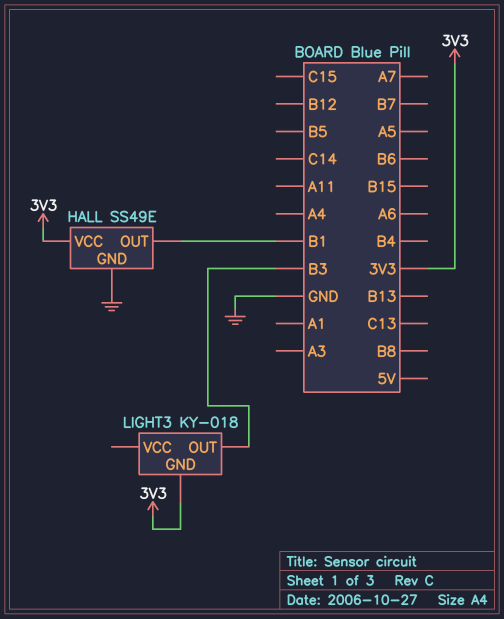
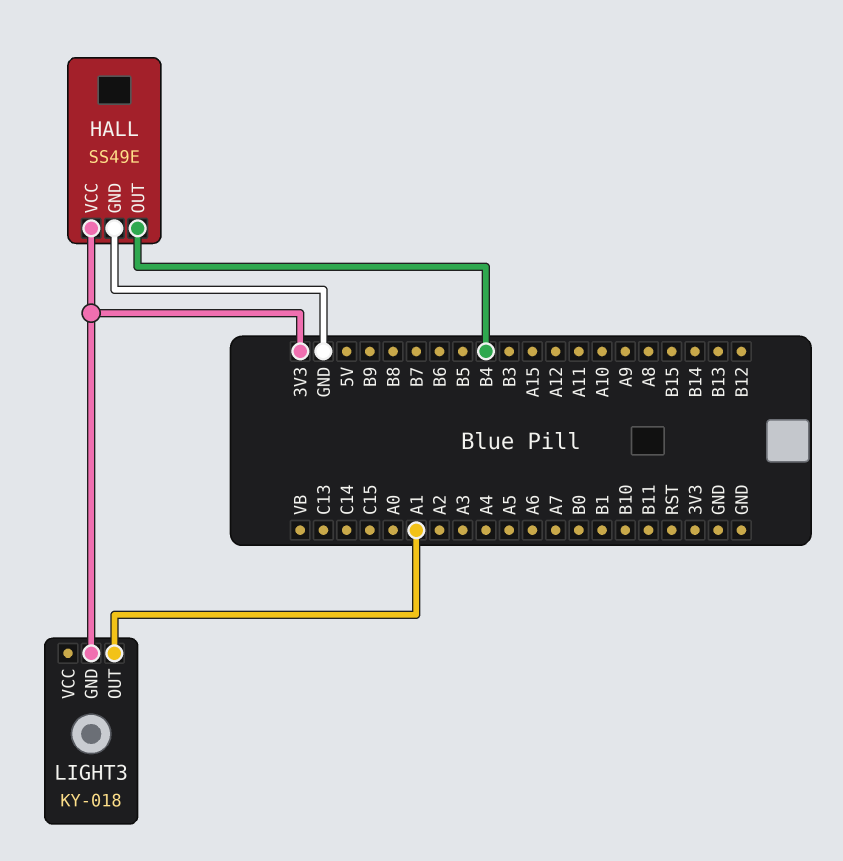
HALL pin OUT: B1 -> B4
LIGHT3 pin OUT: B3 -> A1

